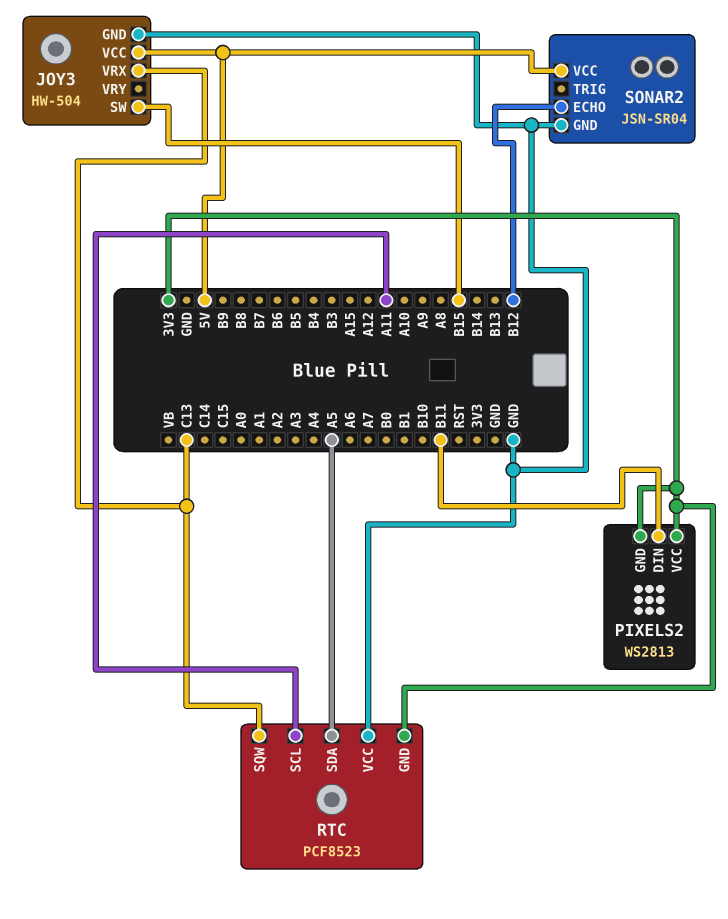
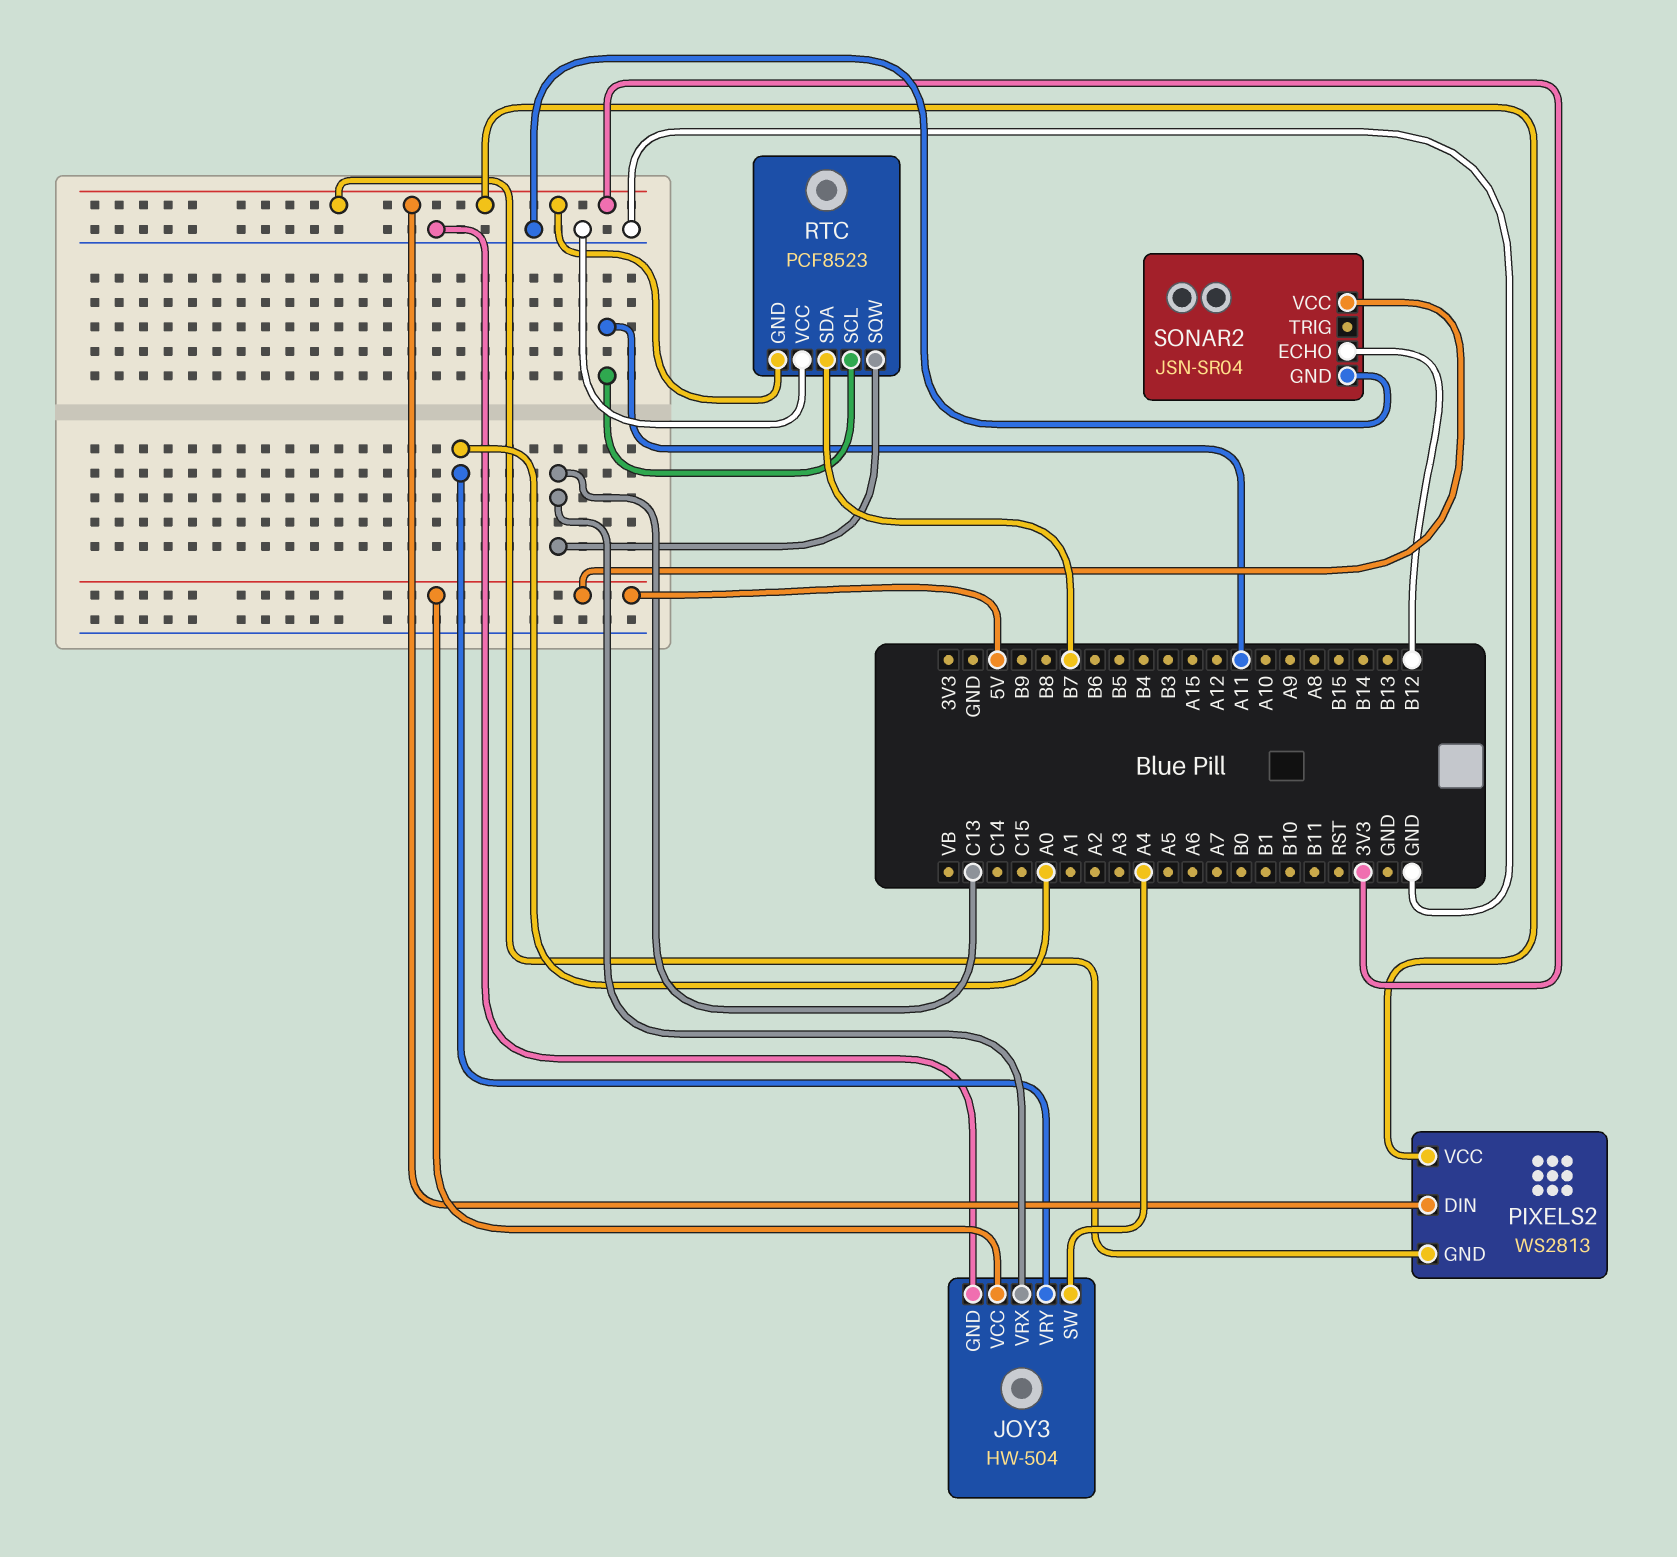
JOY3 pin SW: B15 -> A4
JOY3 pin VRY: none -> A0
PIXELS2 pin DIN: B11 -> 3V3
RTC pin SDA: A5 -> B7

